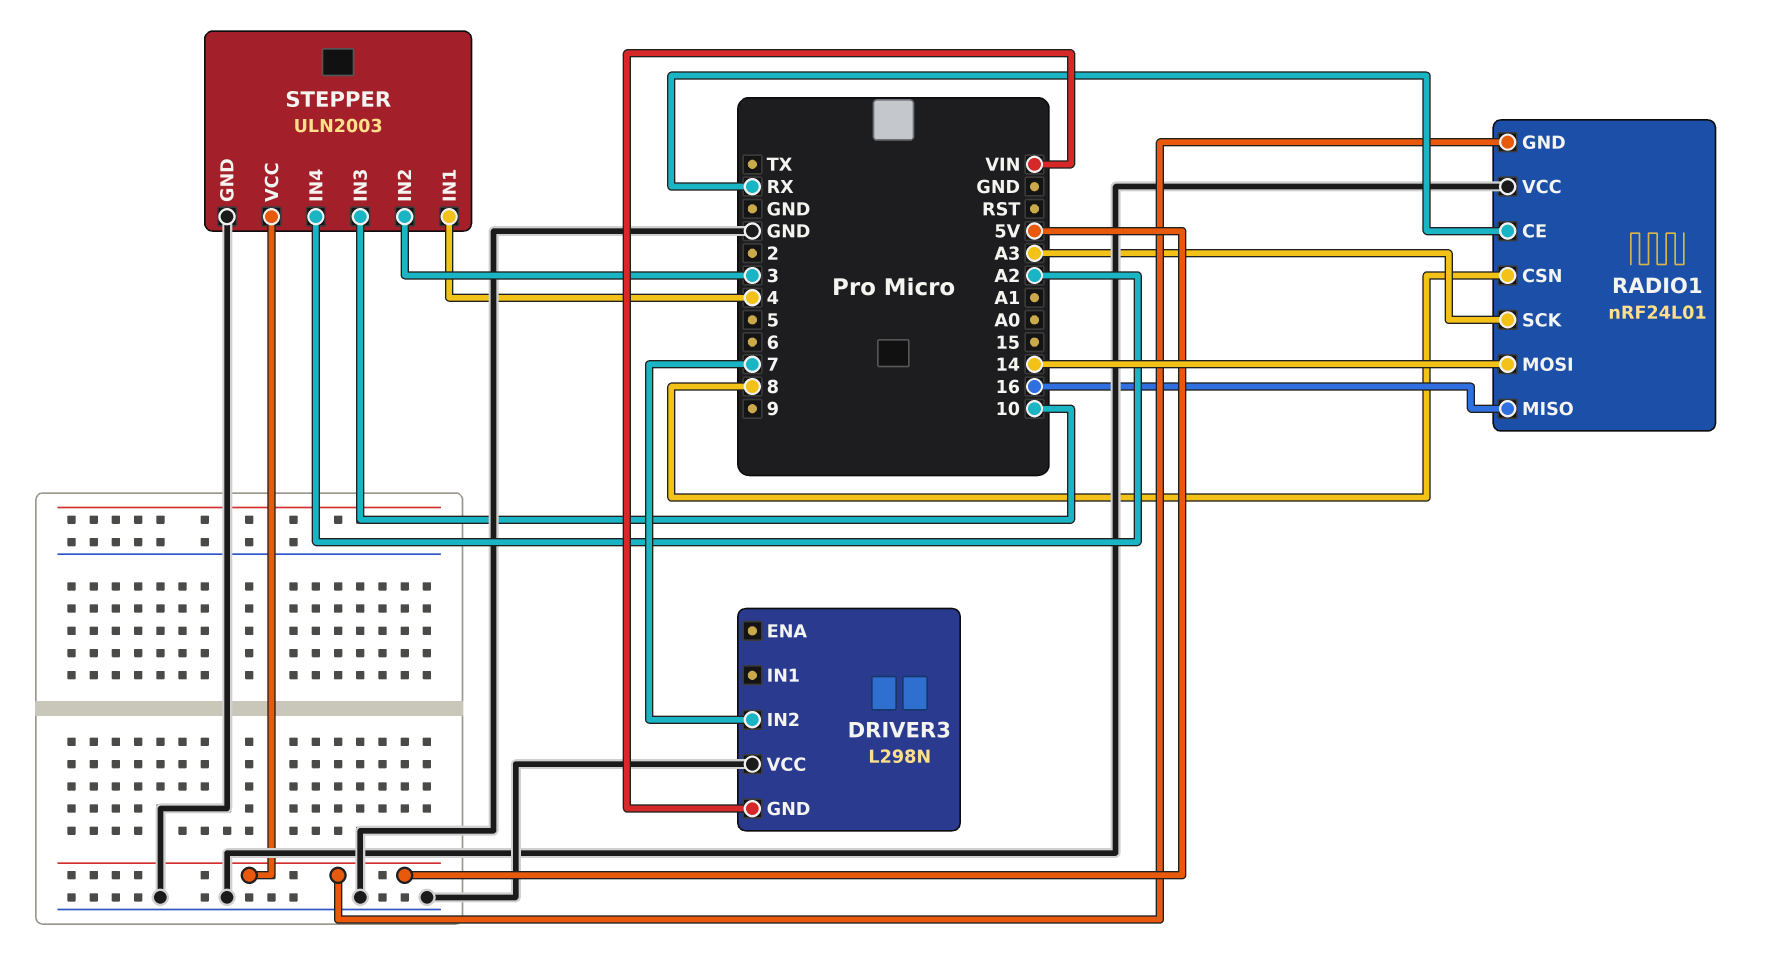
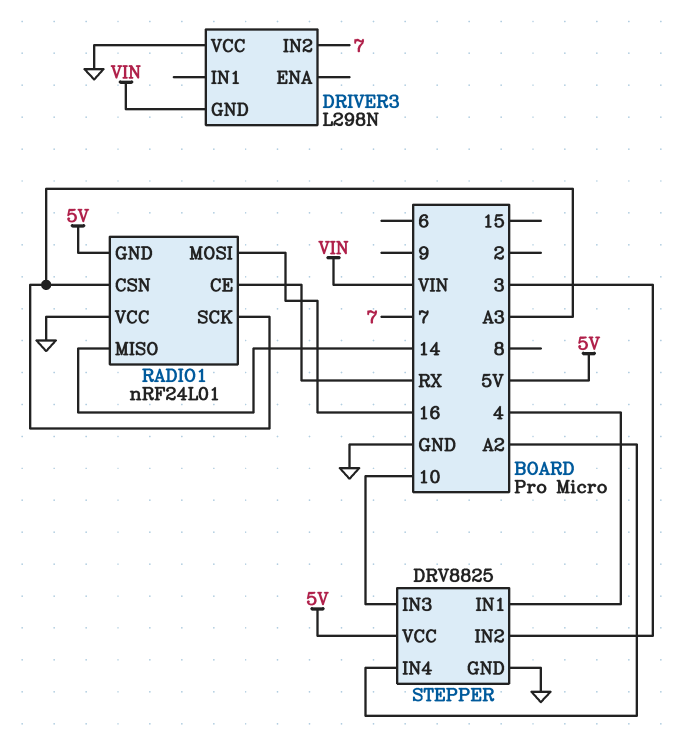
RADIO1 pin CSN: 8 -> A3
RADIO1 pin MISO: 16 -> 14
RADIO1 pin MOSI: 14 -> 16
STEPPER: ULN2003 -> DRV8825

